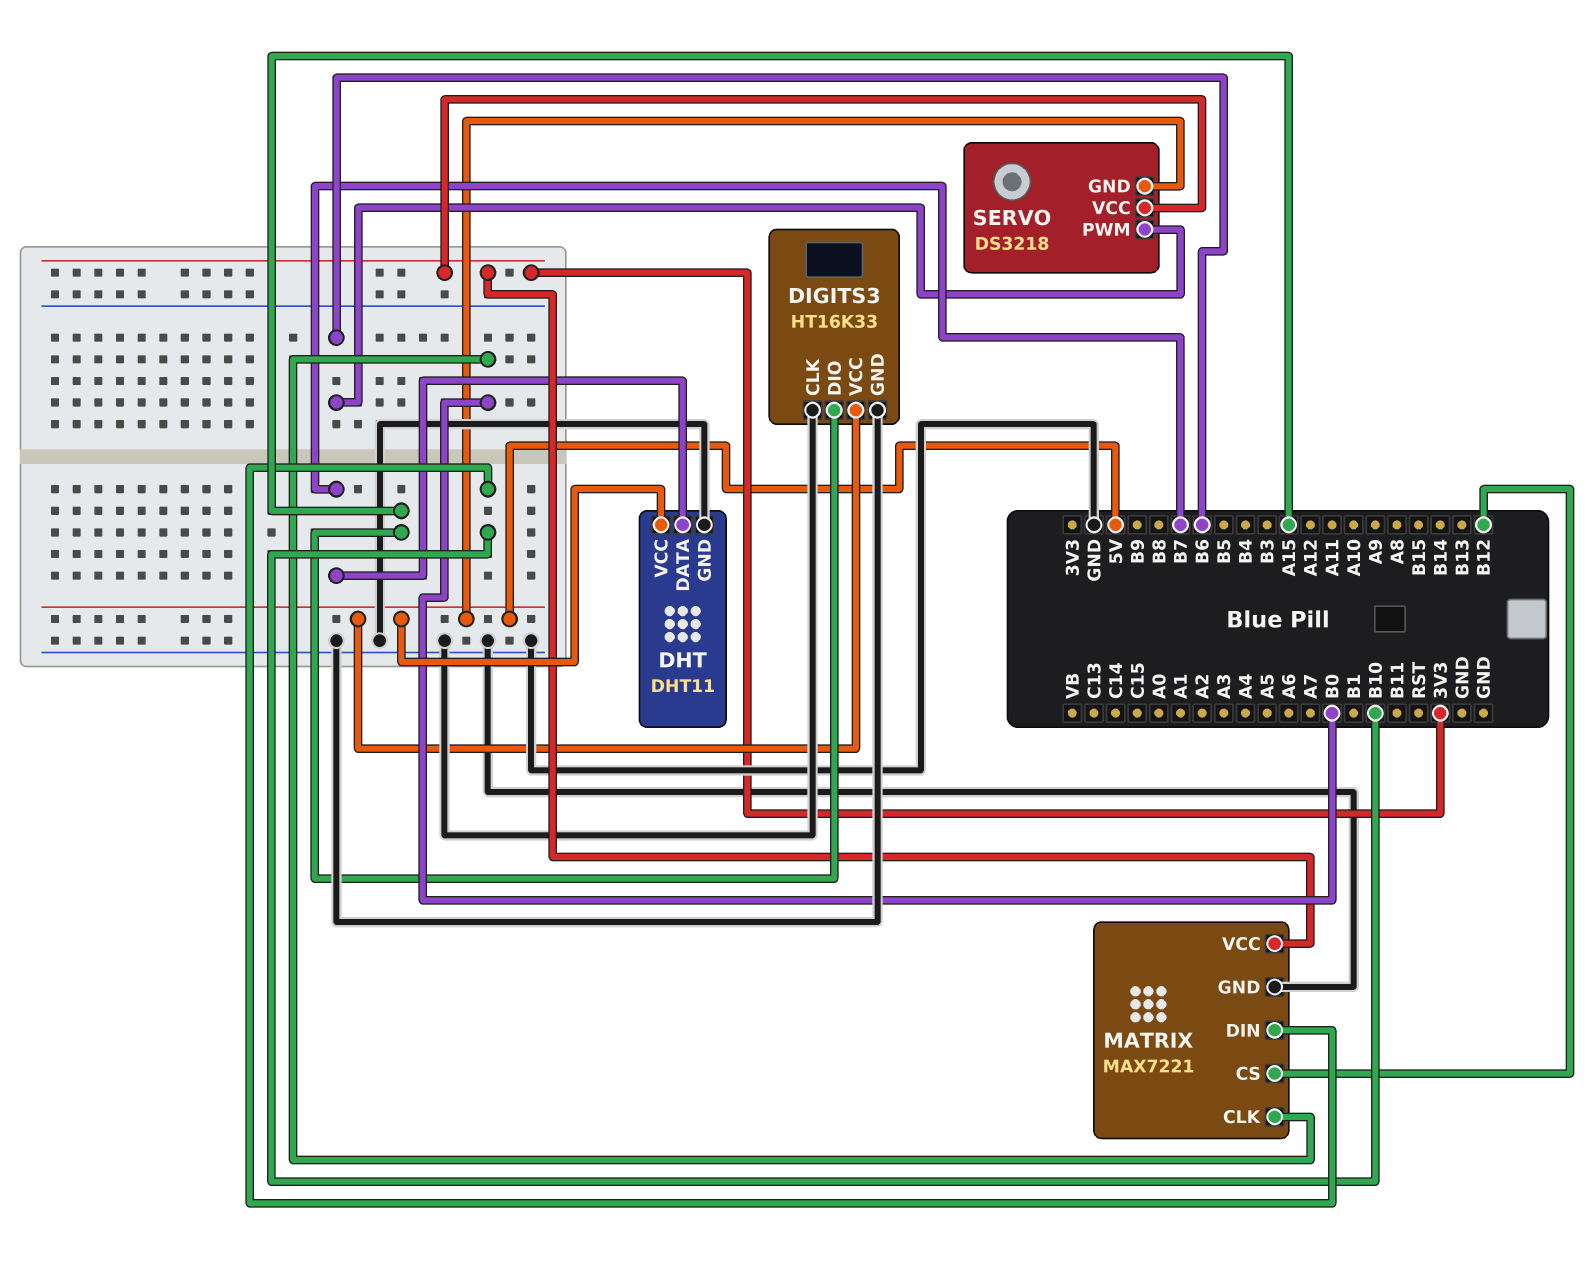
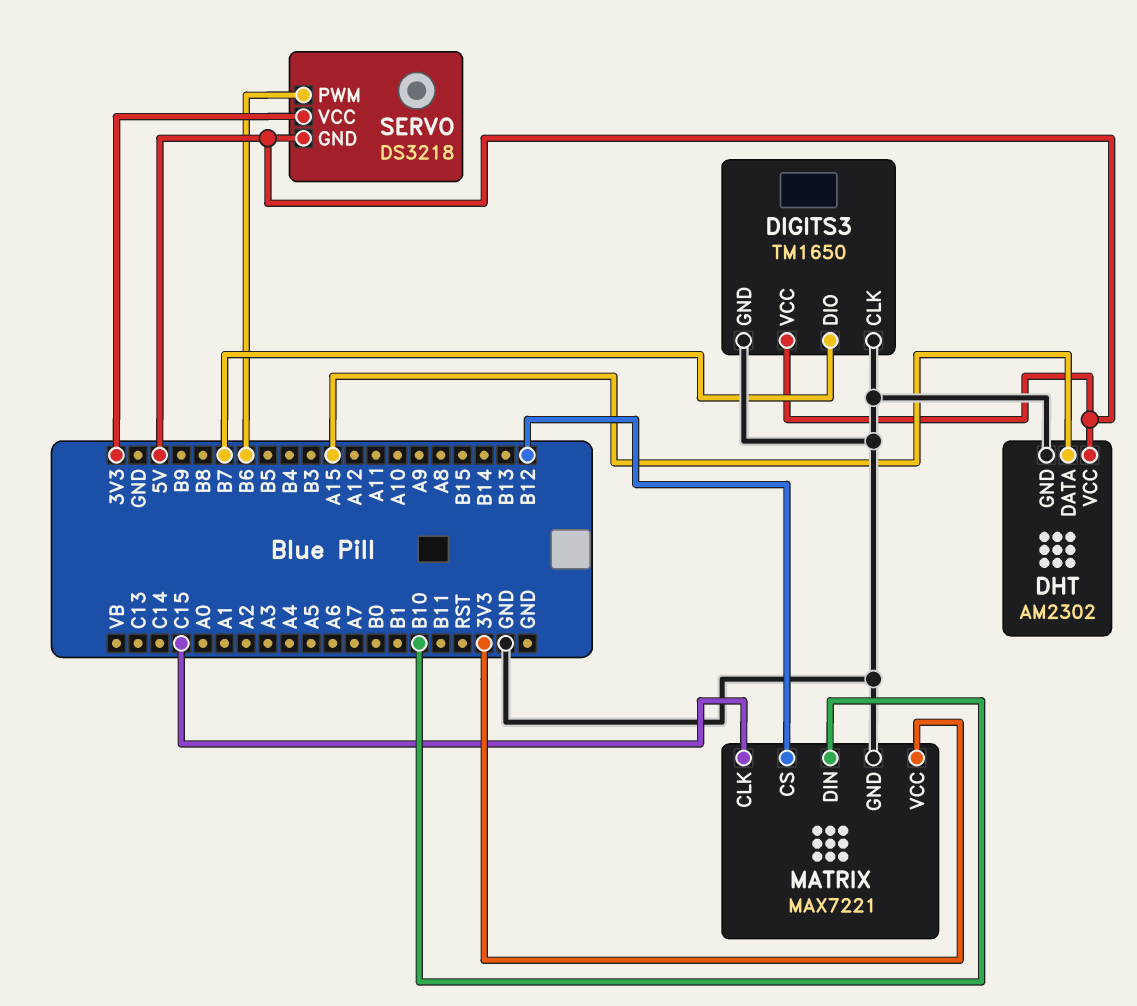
DHT: DHT11 -> AM2302
DHT pin DATA: B7 -> A15
DIGITS3: HT16K33 -> TM1650
DIGITS3 pin DIO: A15 -> B7
MATRIX pin CLK: B0 -> C15

